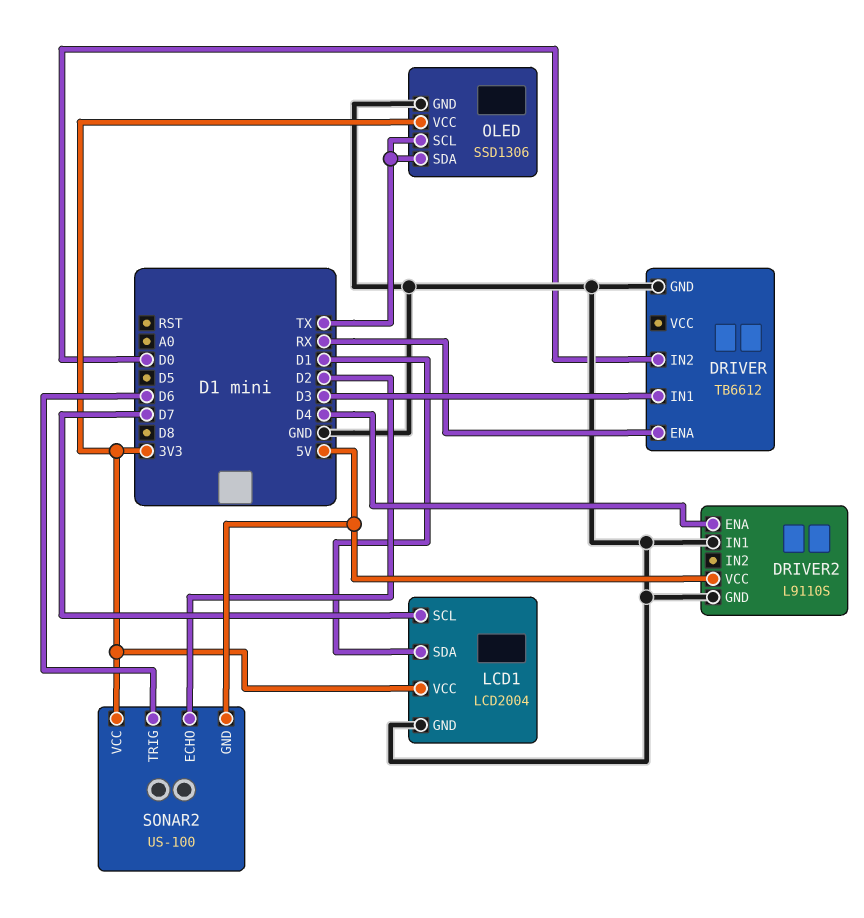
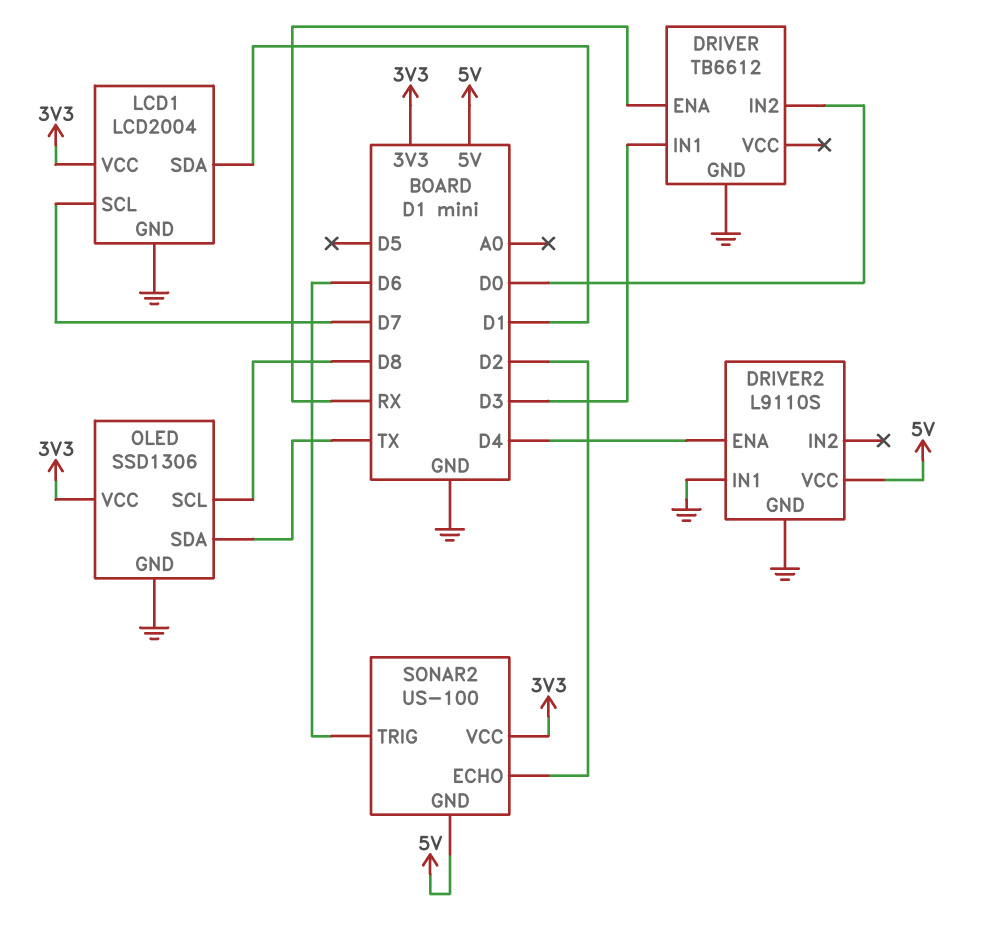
OLED pin SCL: TX -> D8

